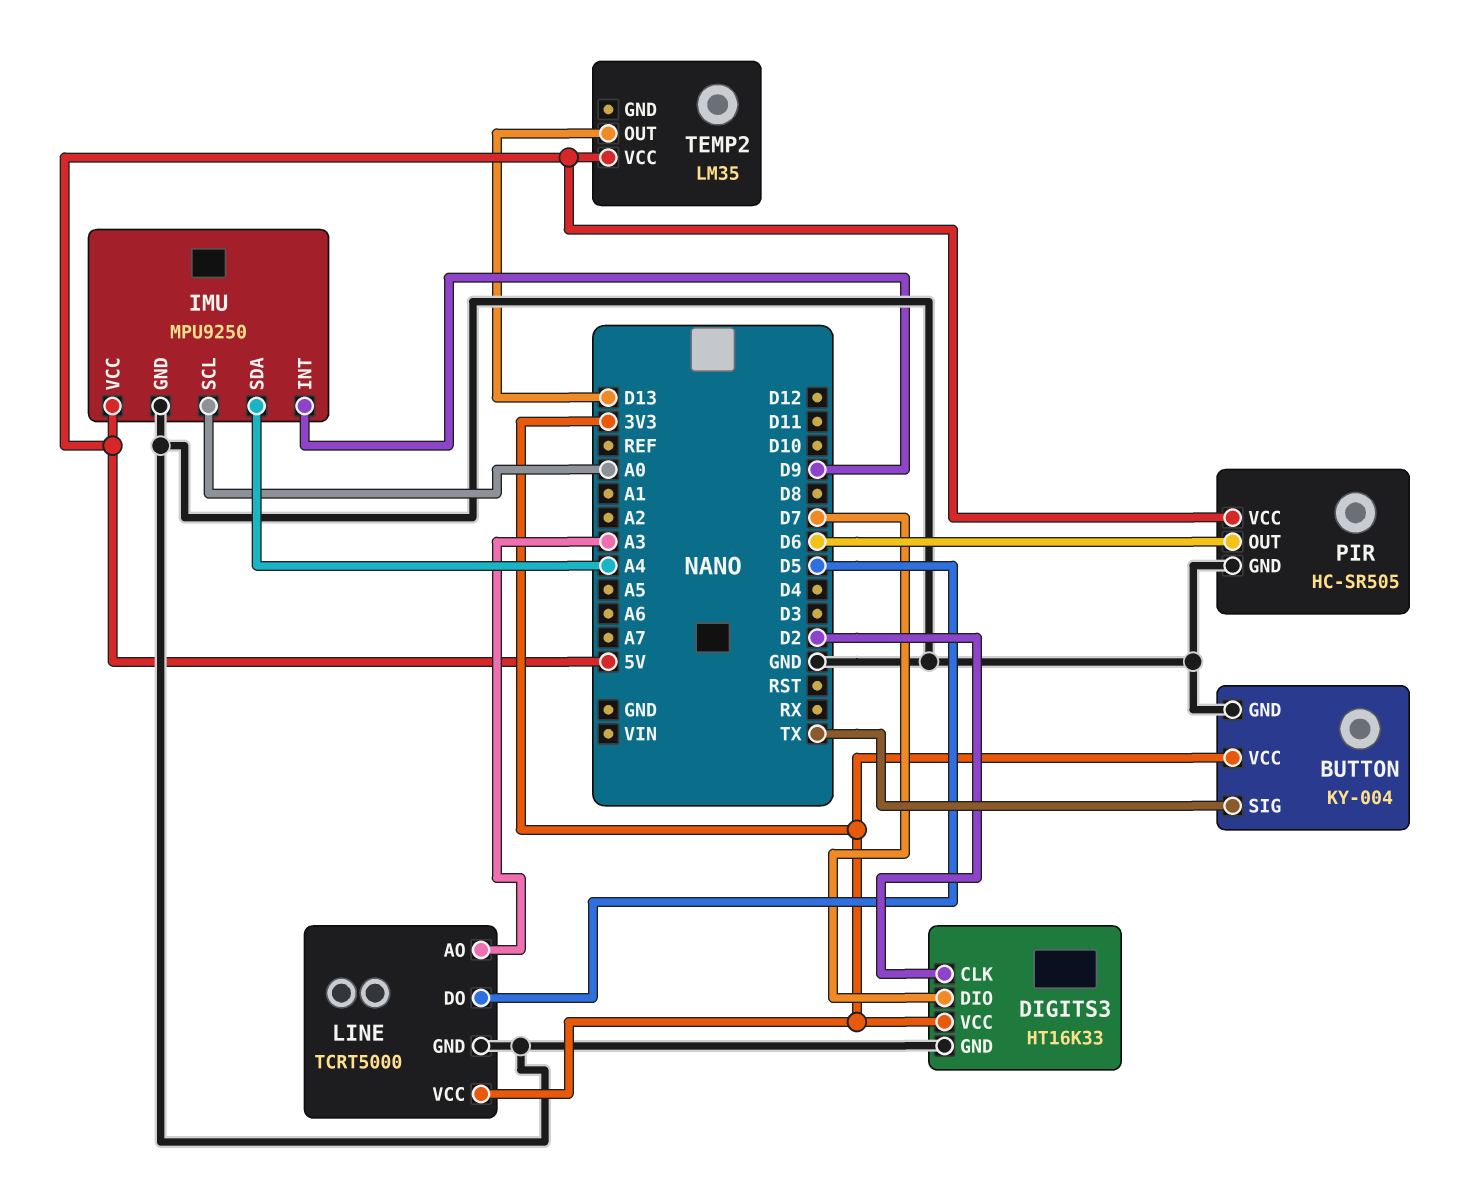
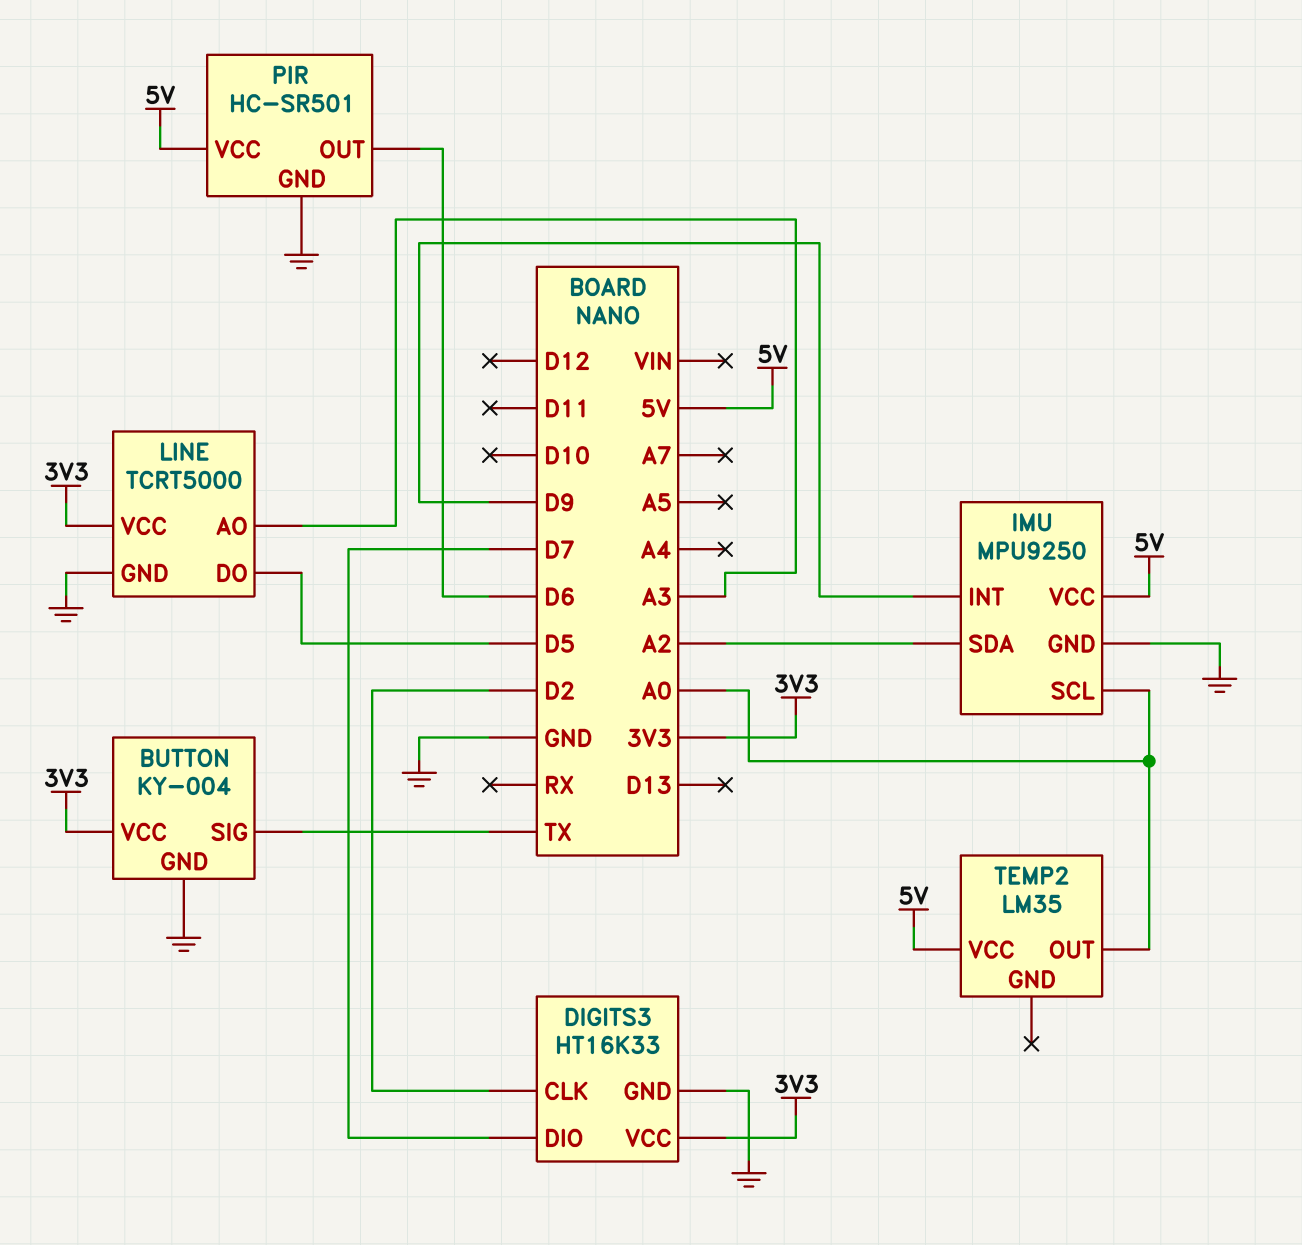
IMU pin SDA: A4 -> A2
PIR: HC-SR505 -> HC-SR501
TEMP2 pin OUT: D13 -> A0

